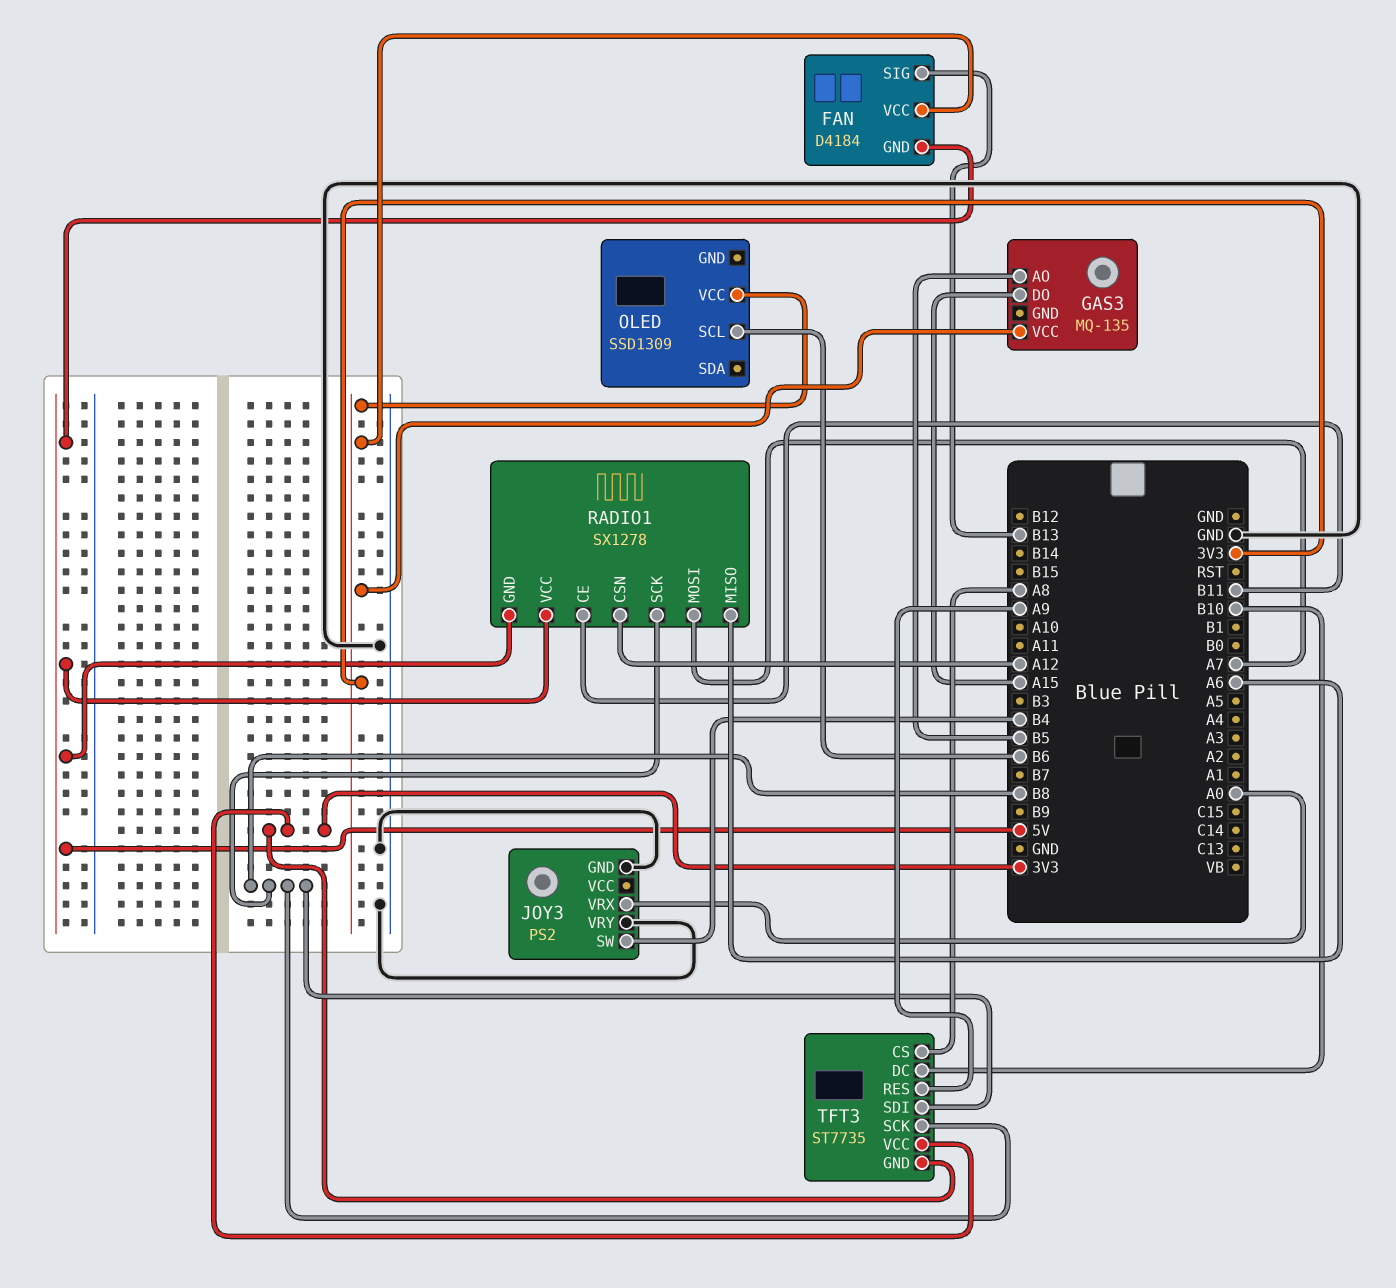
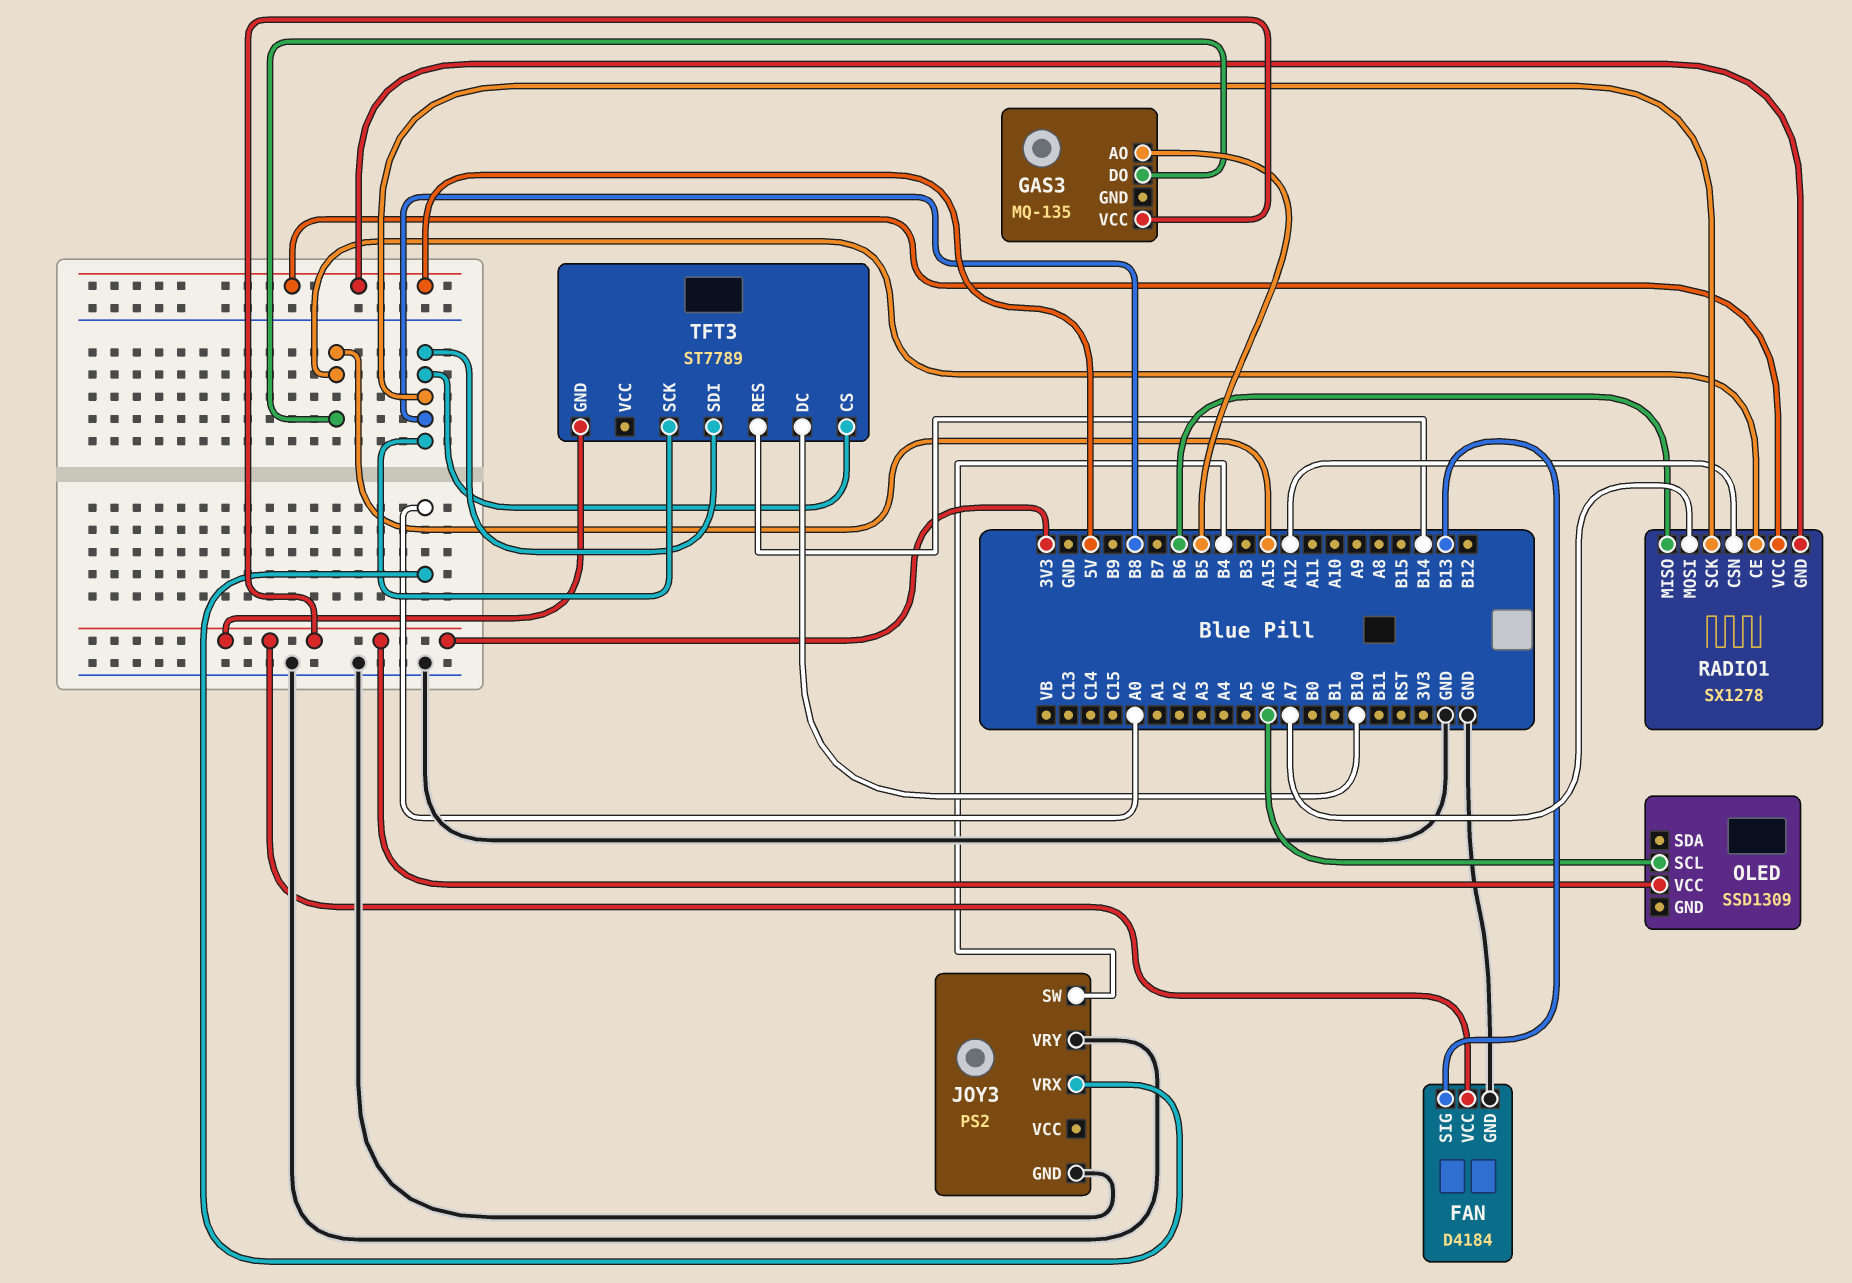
FAN pin GND: 5V -> GND
OLED pin SCL: B6 -> A6
RADIO1 pin CE: B11 -> A15
RADIO1 pin MISO: A6 -> B6
TFT3: ST7735 -> ST7789
TFT3 pin CS: A8 -> B8
TFT3 pin RES: A9 -> B14
TFT3 pin VCC: 3V3 -> none

